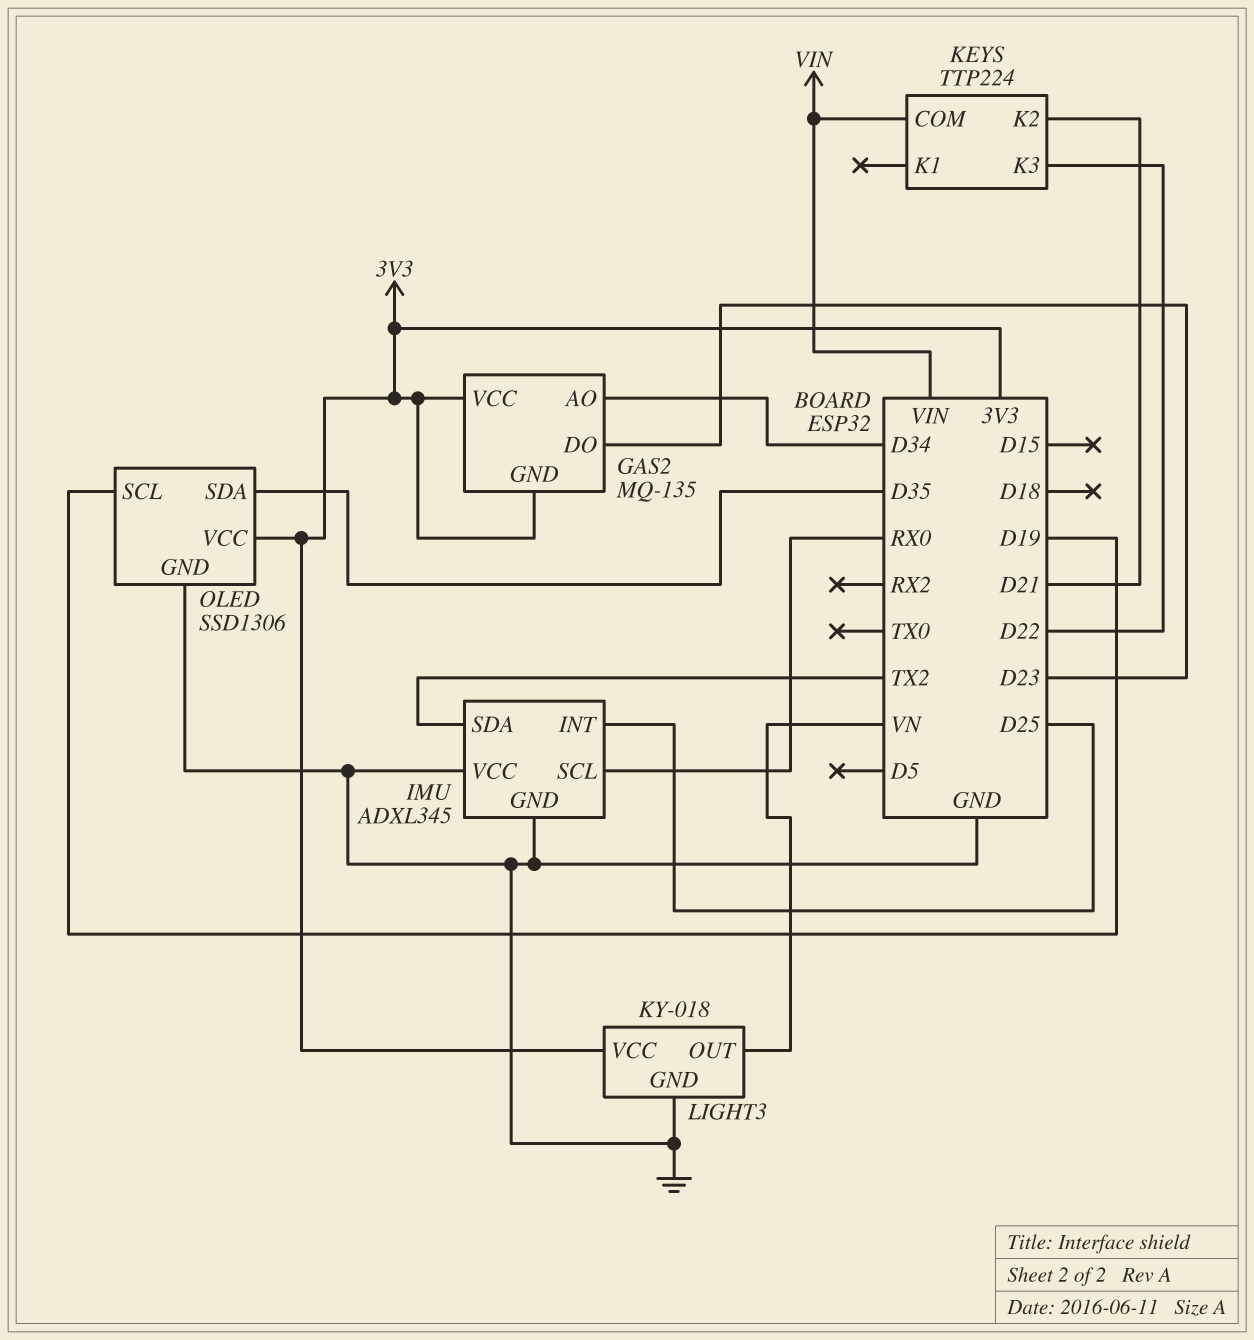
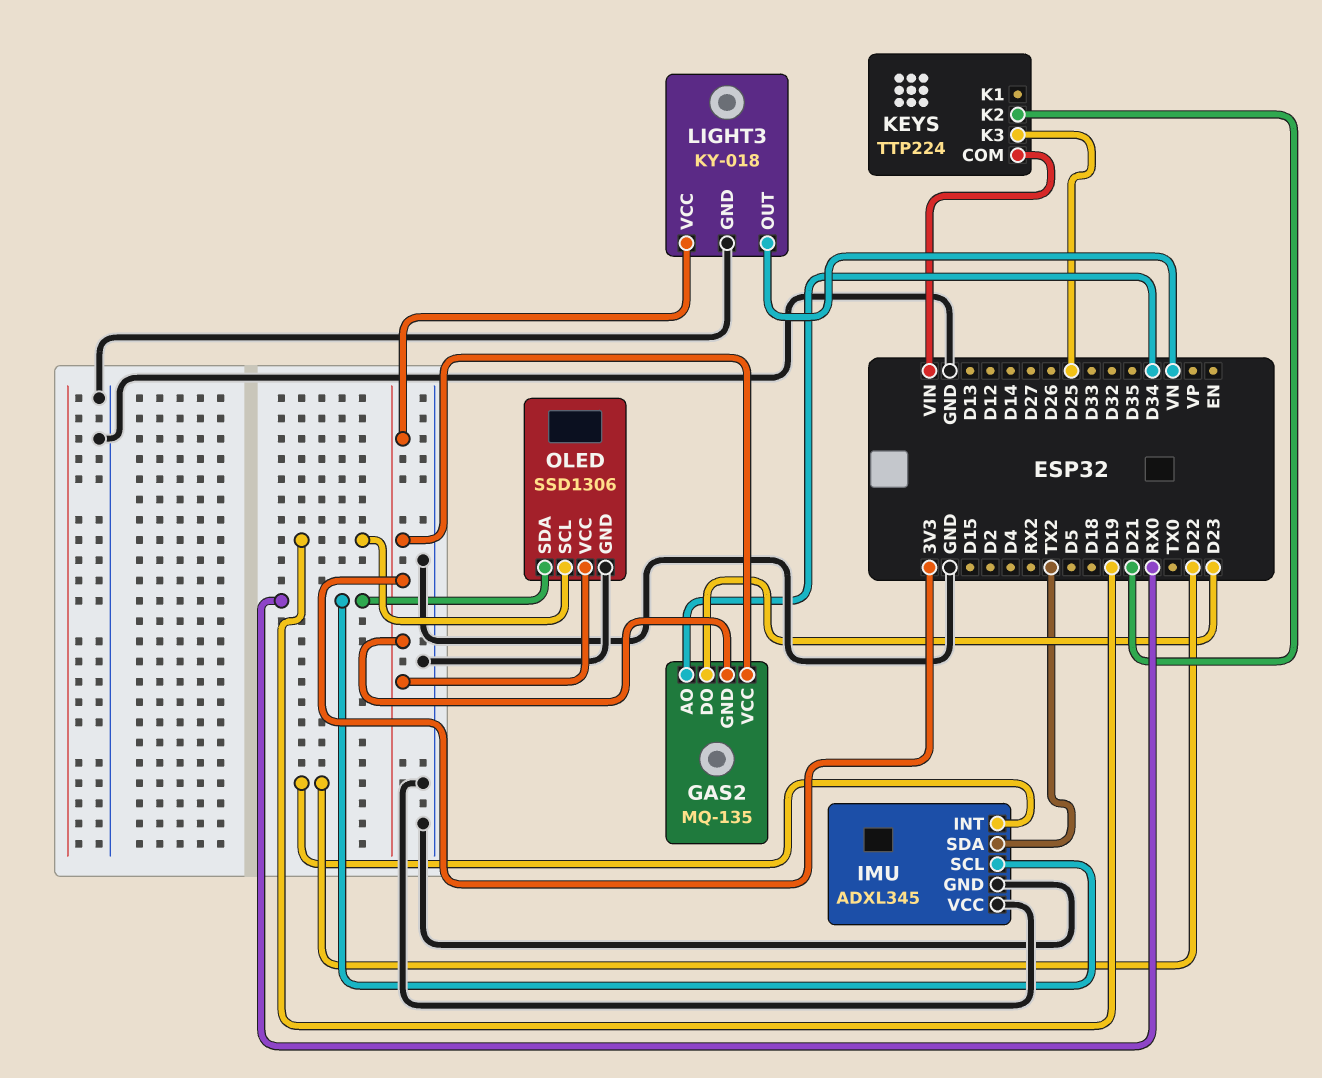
IMU pin INT: D25 -> D22
KEYS pin K3: D22 -> D25
OLED pin SDA: D35 -> RX0

